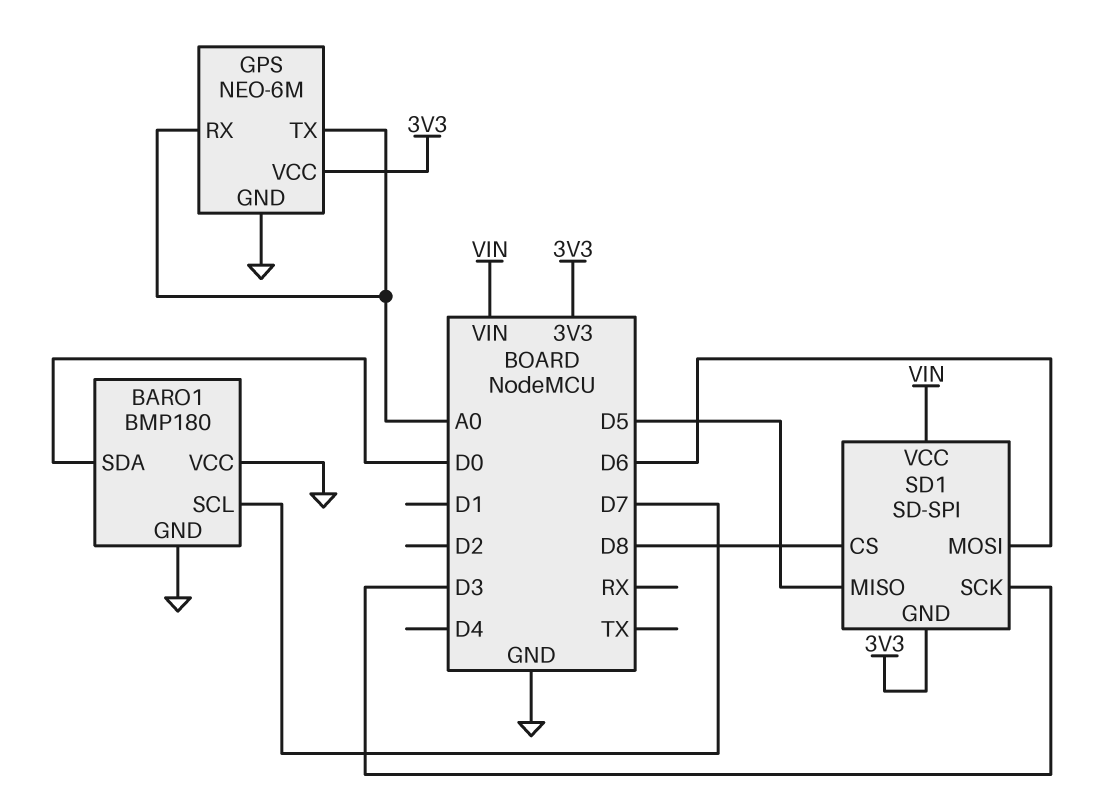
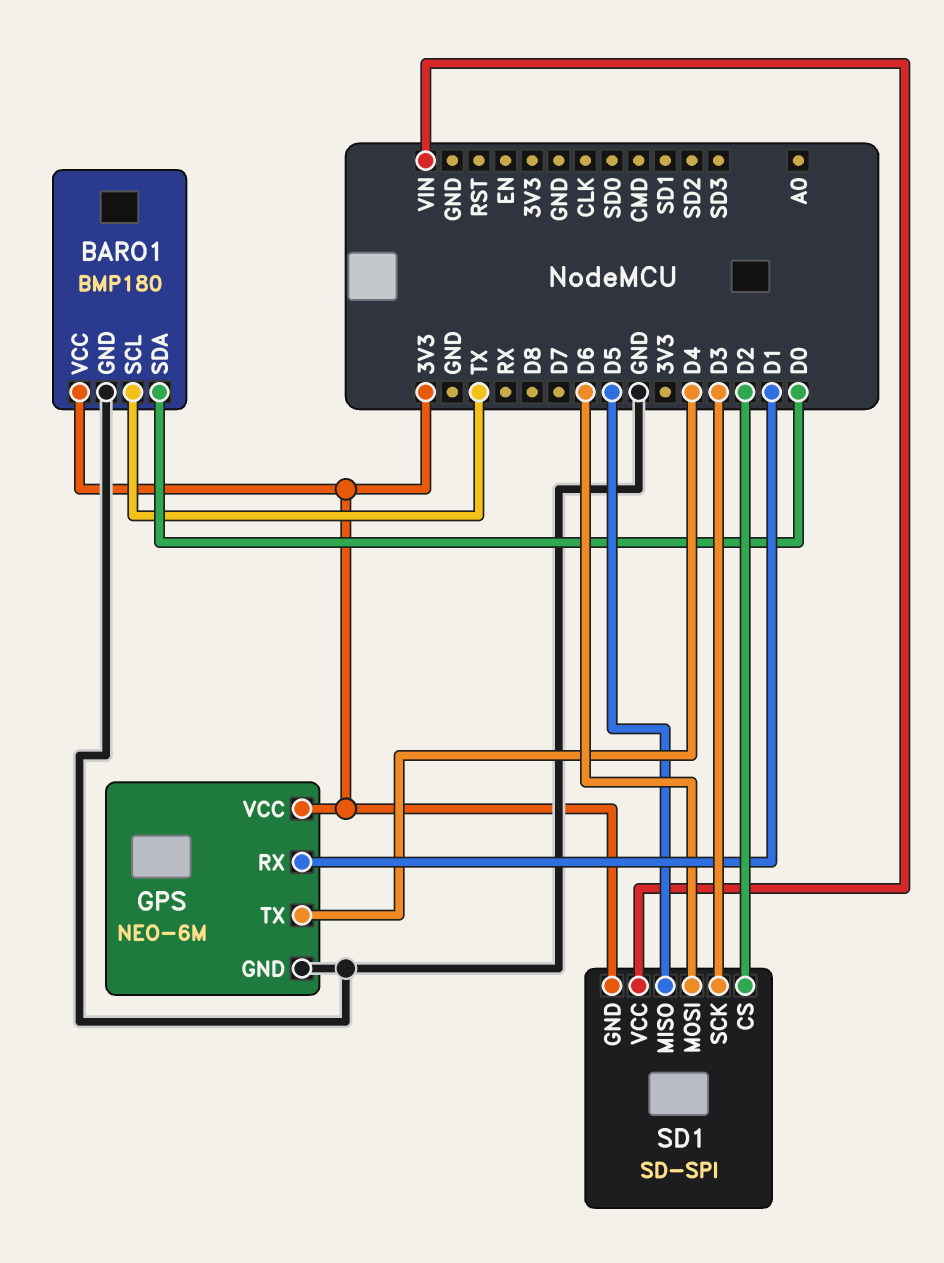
BARO1 pin SCL: D7 -> TX
BARO1 pin VCC: GND -> 3V3
GPS pin RX: A0 -> D1
GPS pin TX: A0 -> D4
SD1 pin CS: D8 -> D2

